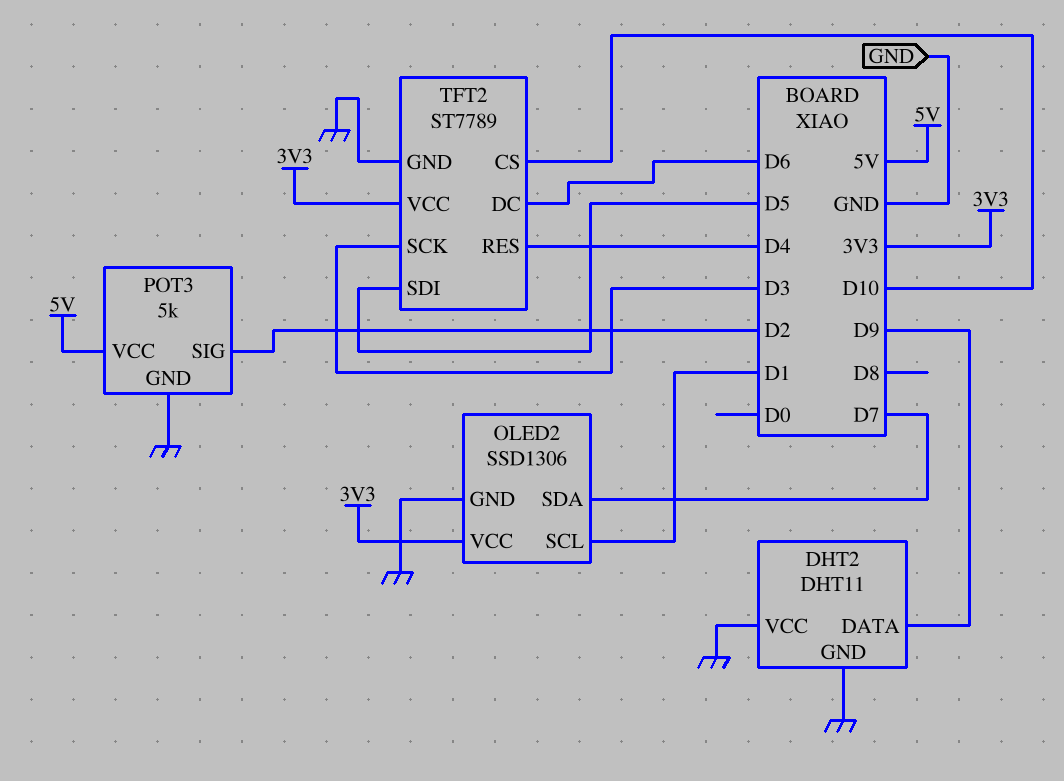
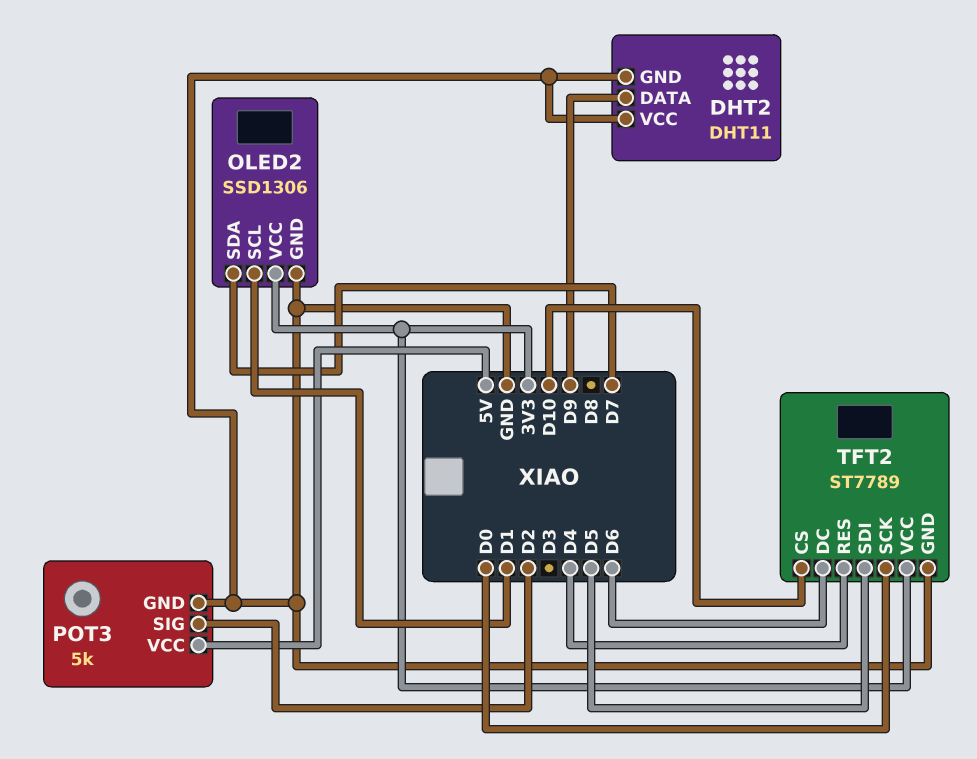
TFT2 pin SCK: D3 -> D0

